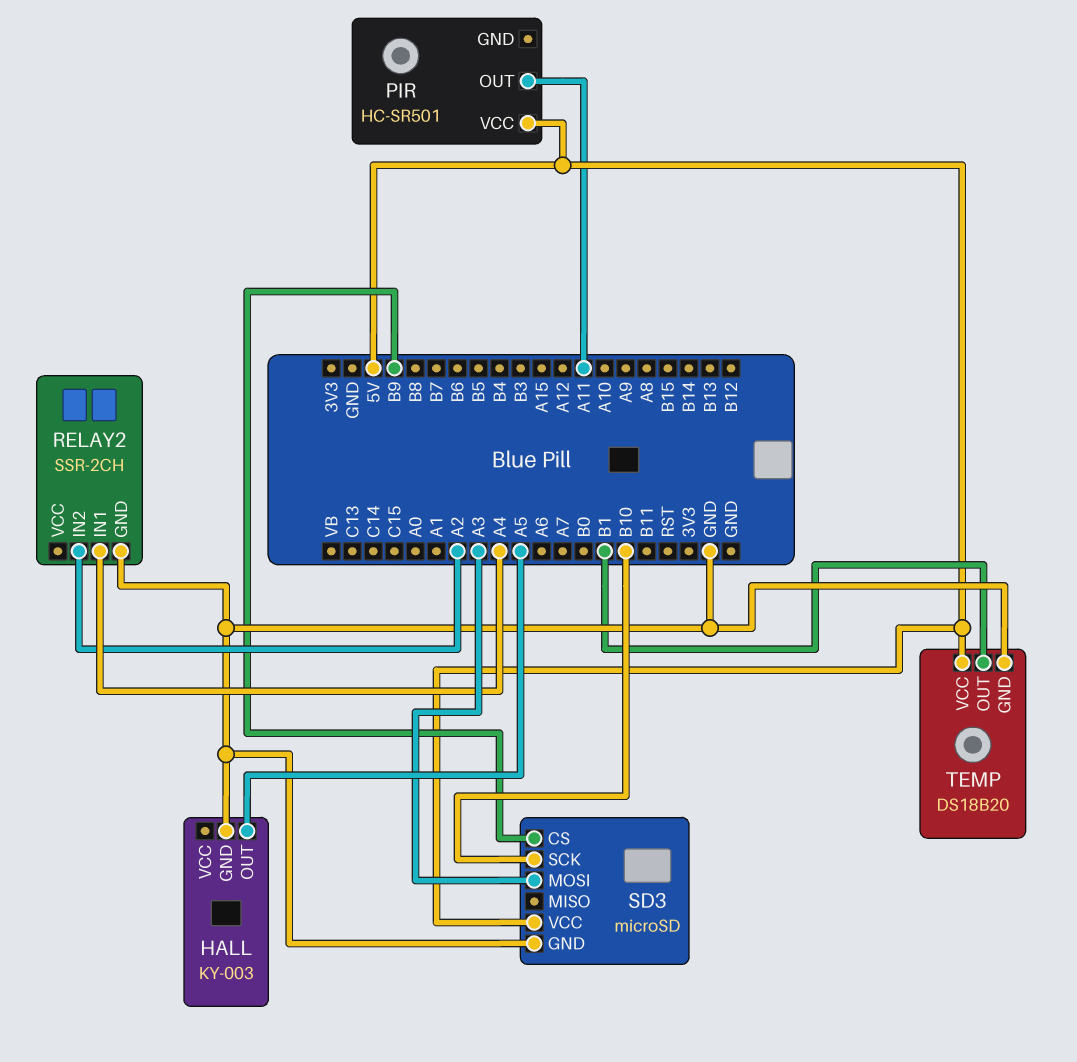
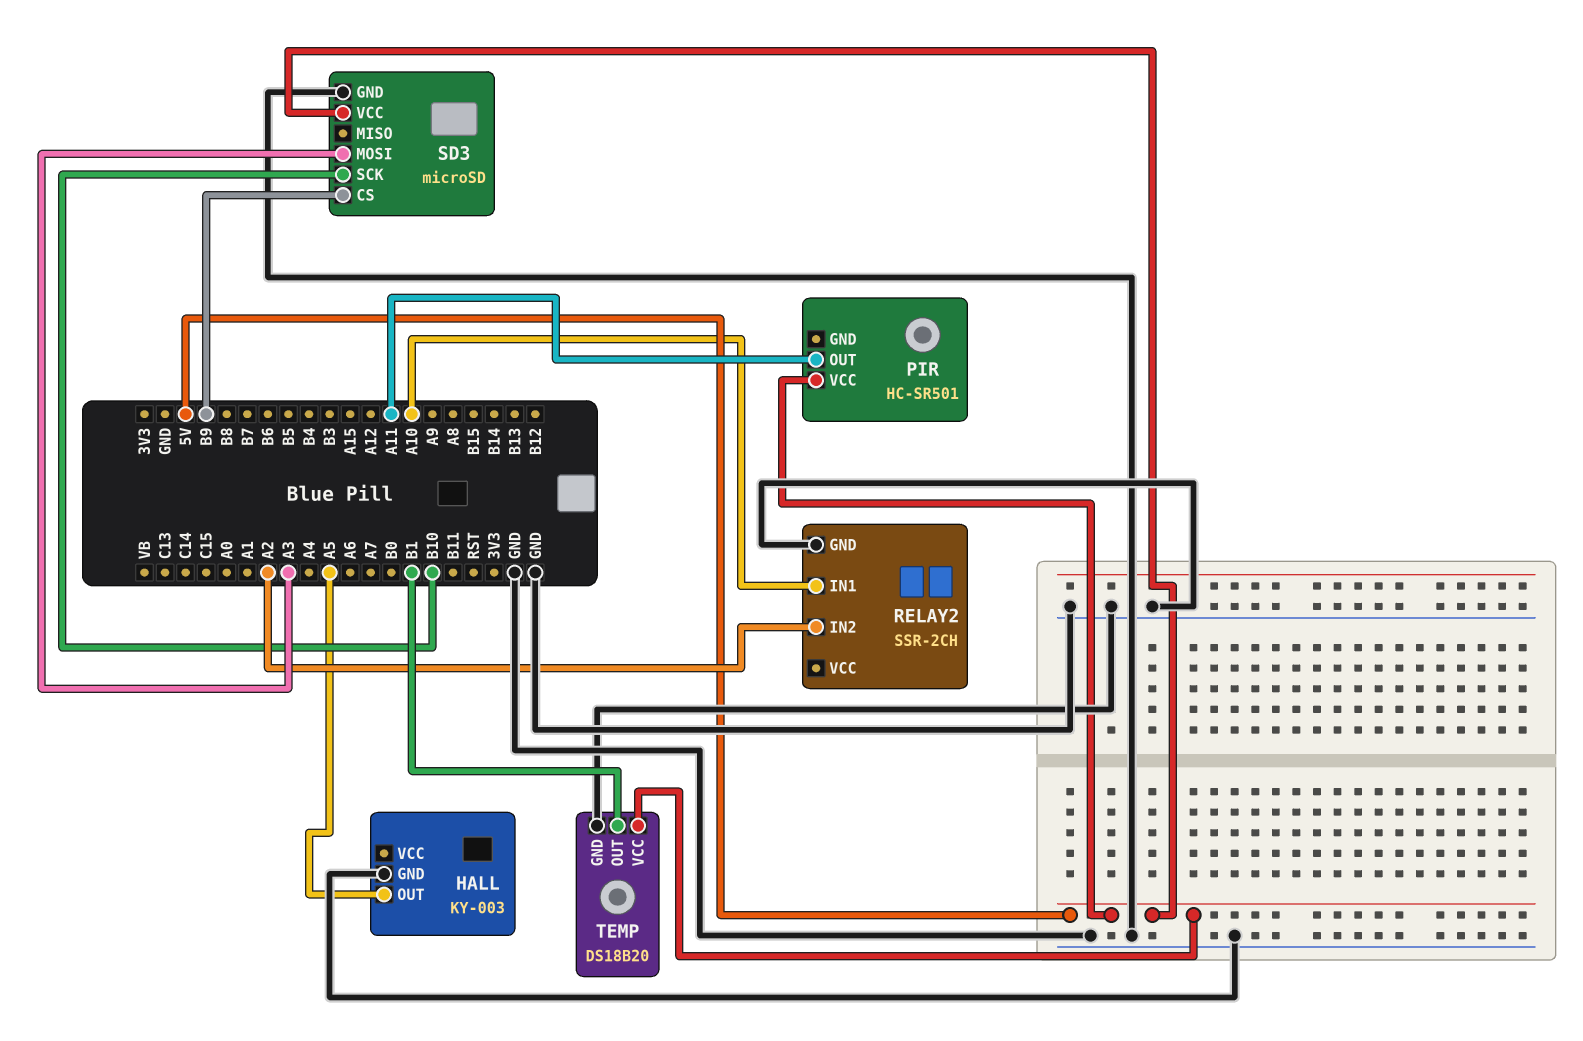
RELAY2 pin IN1: A4 -> A10

